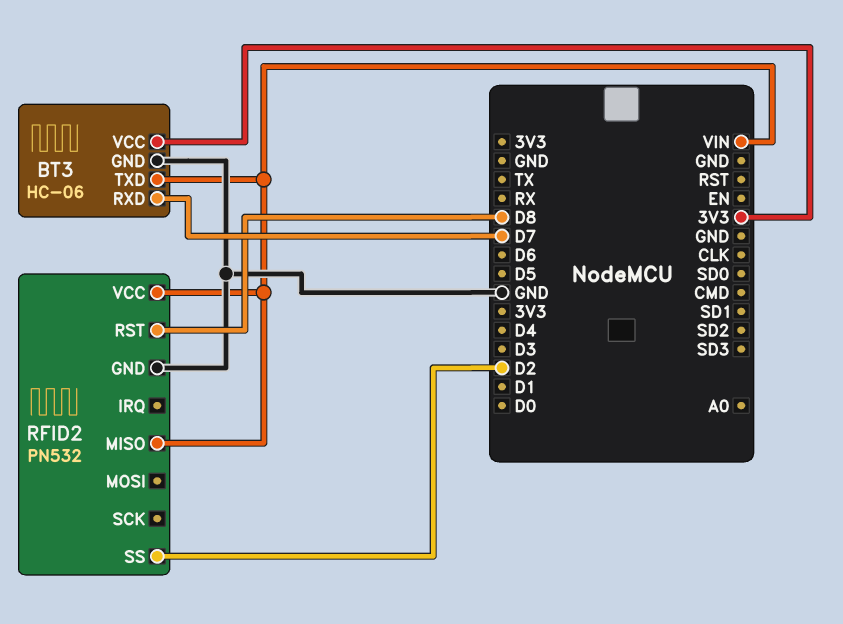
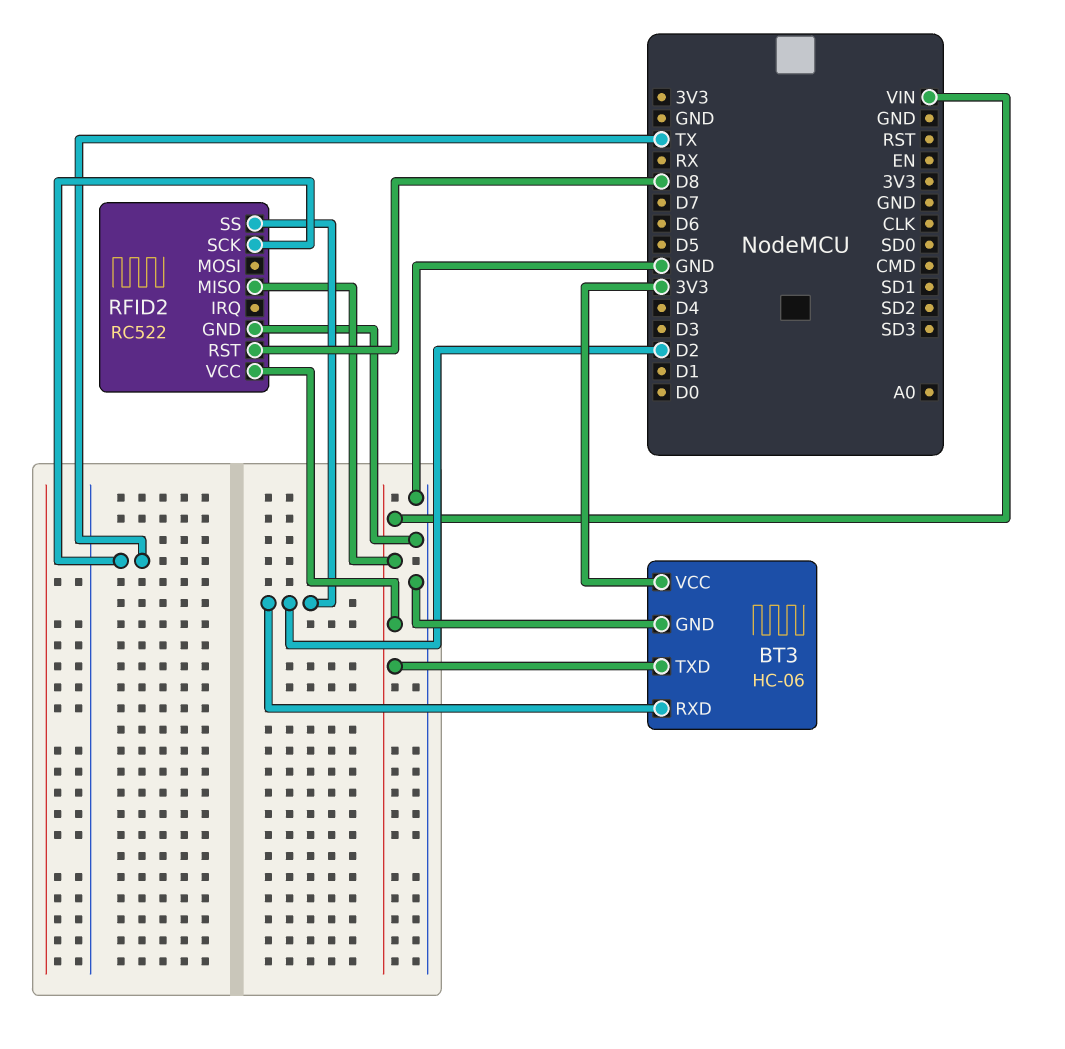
BT3 pin RXD: D7 -> D2
RFID2: PN532 -> RC522
RFID2 pin SCK: none -> TX

